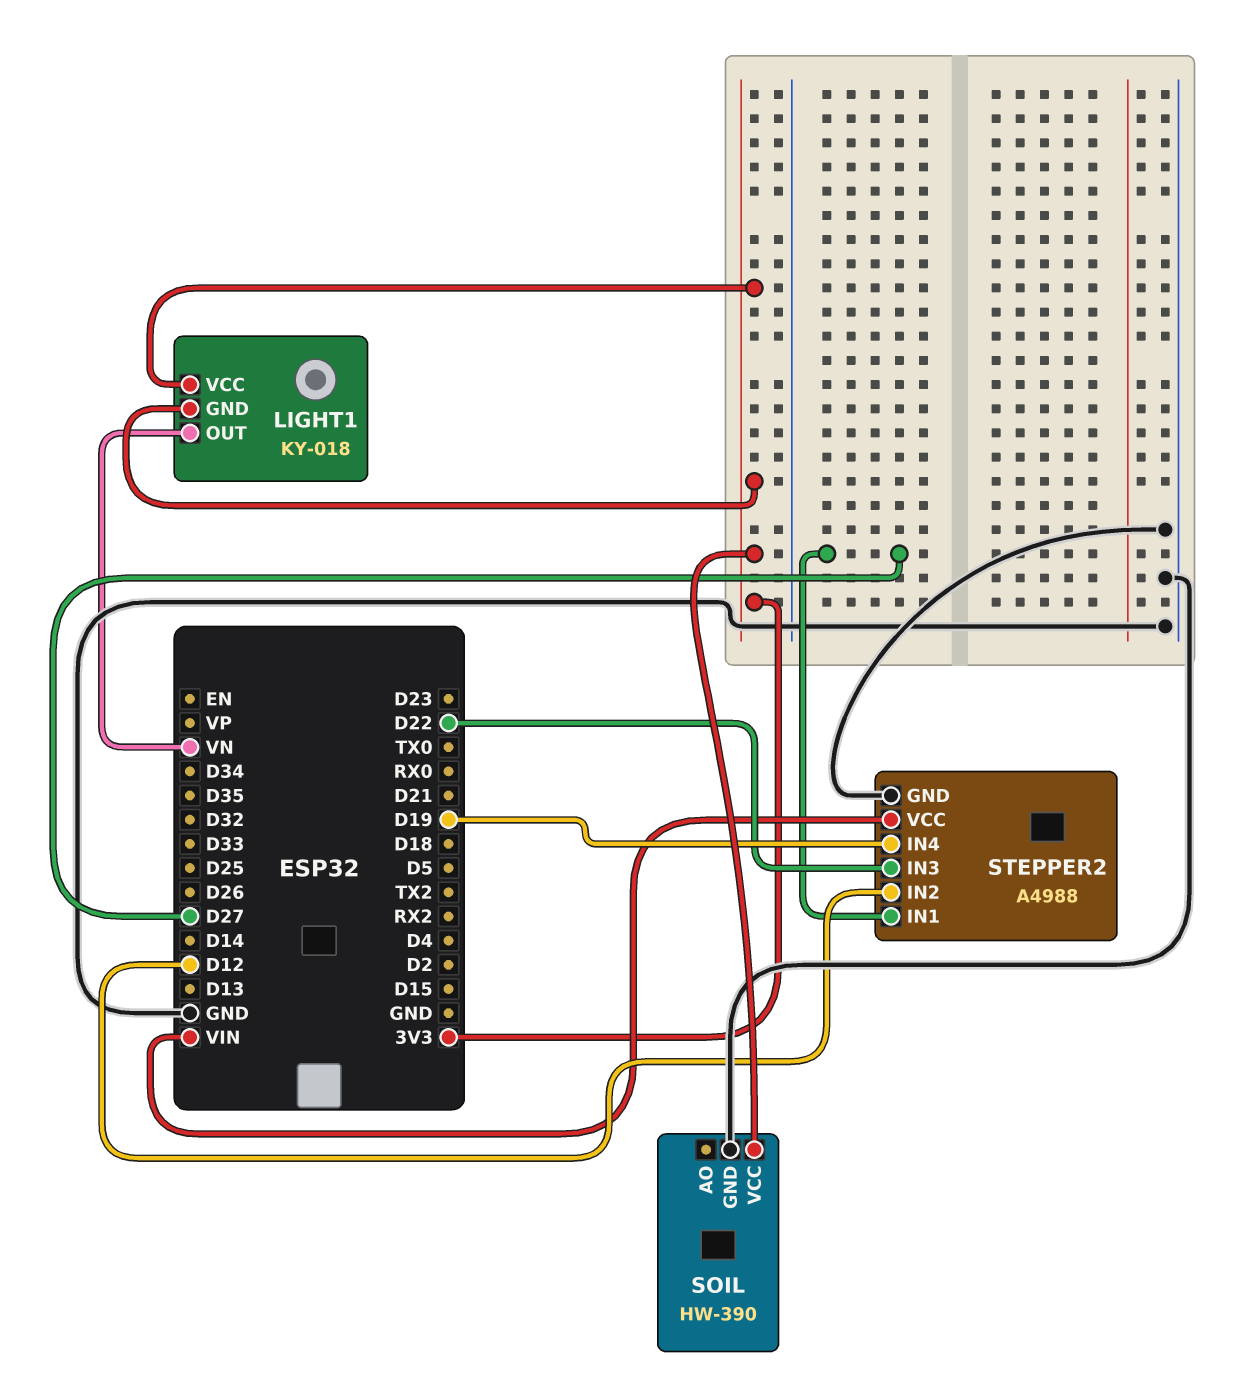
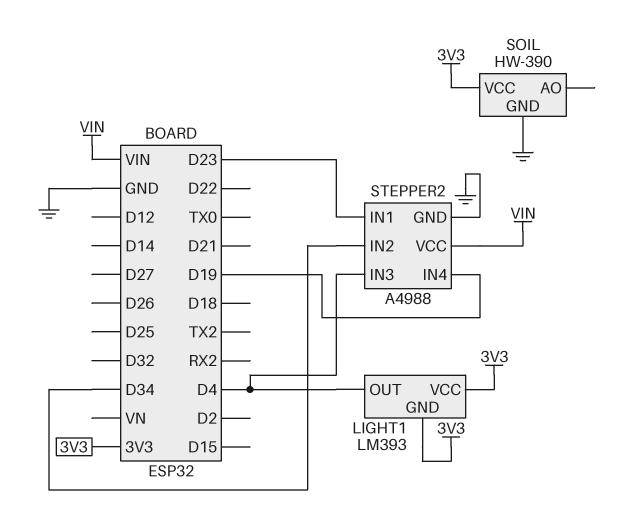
LIGHT1: KY-018 -> LM393
LIGHT1 pin OUT: VN -> D4
STEPPER2 pin IN1: D27 -> D23
STEPPER2 pin IN2: D12 -> D34
STEPPER2 pin IN3: D22 -> D4

